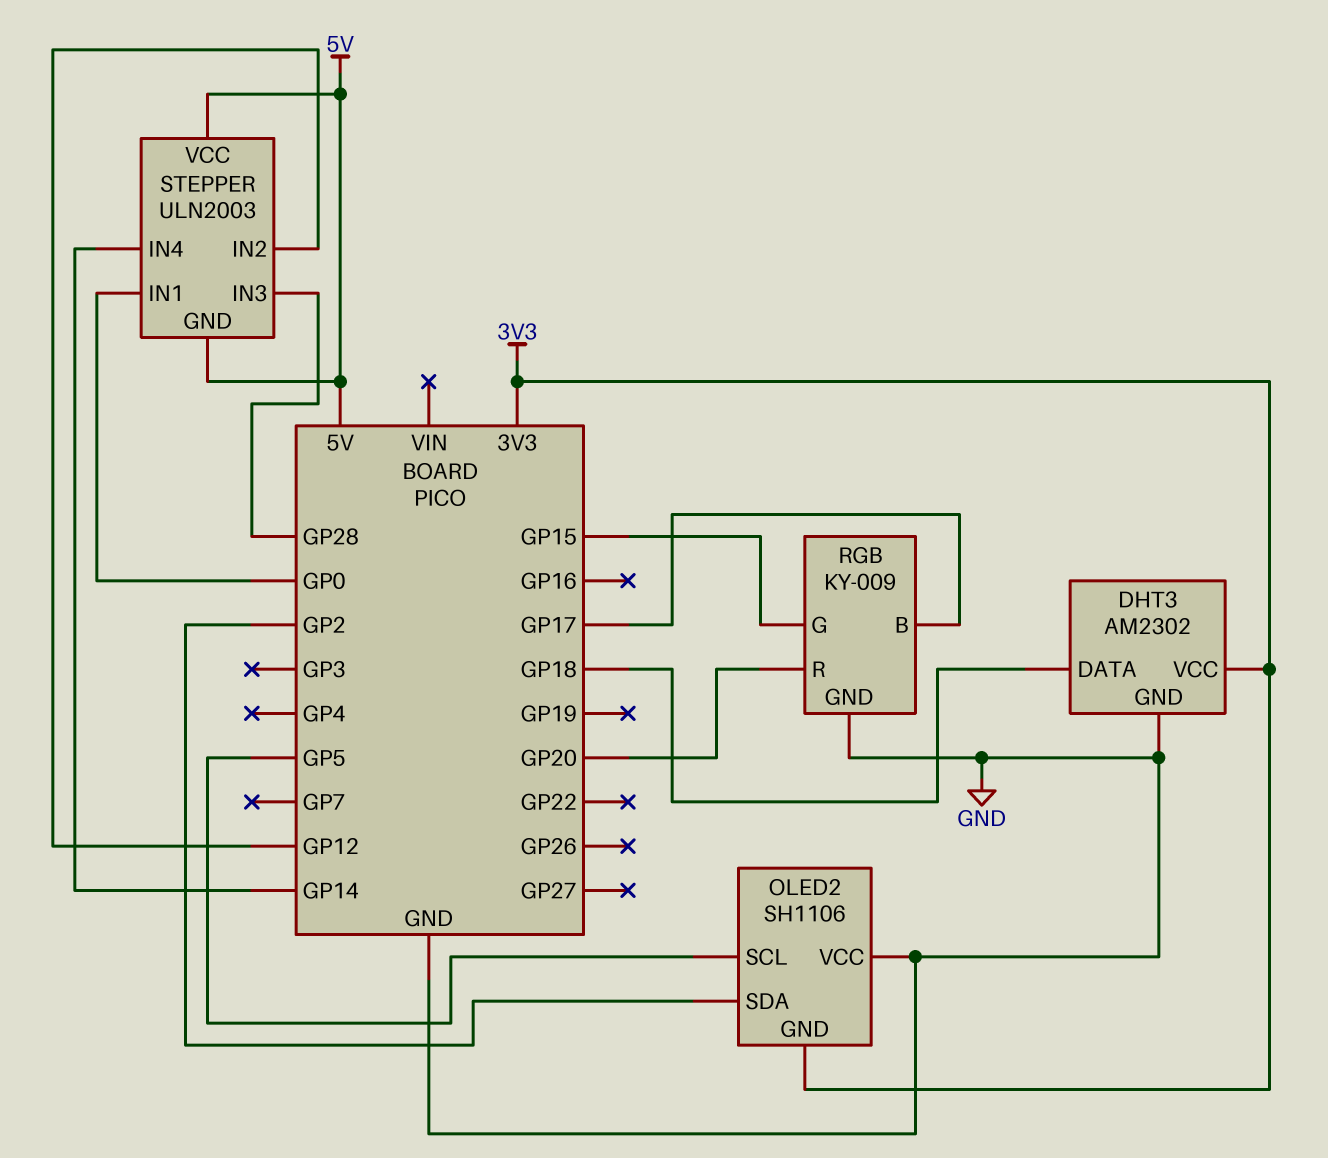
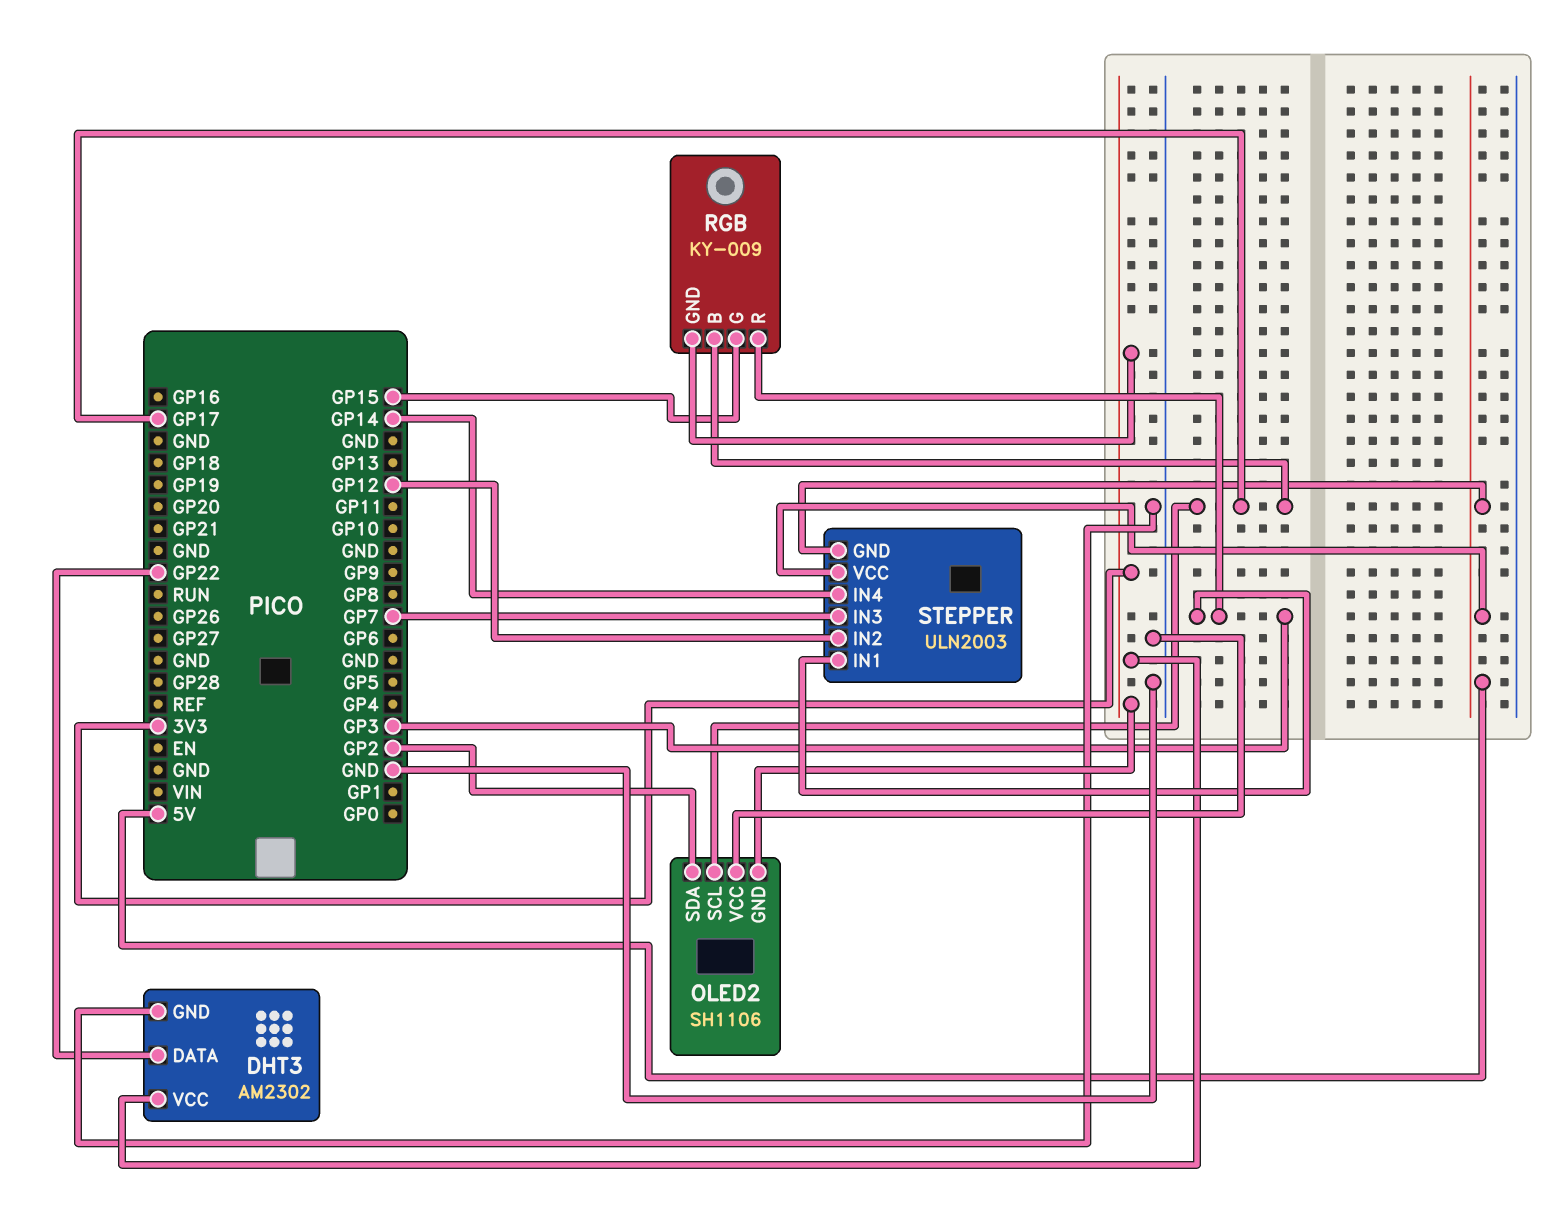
DHT3 pin DATA: GP18 -> GP22
OLED2 pin SCL: GP5 -> GP17
RGB pin GND: GND -> 3V3
RGB pin R: GP20 -> GP3
STEPPER pin IN1: GP0 -> GP3
STEPPER pin IN3: GP28 -> GP7

